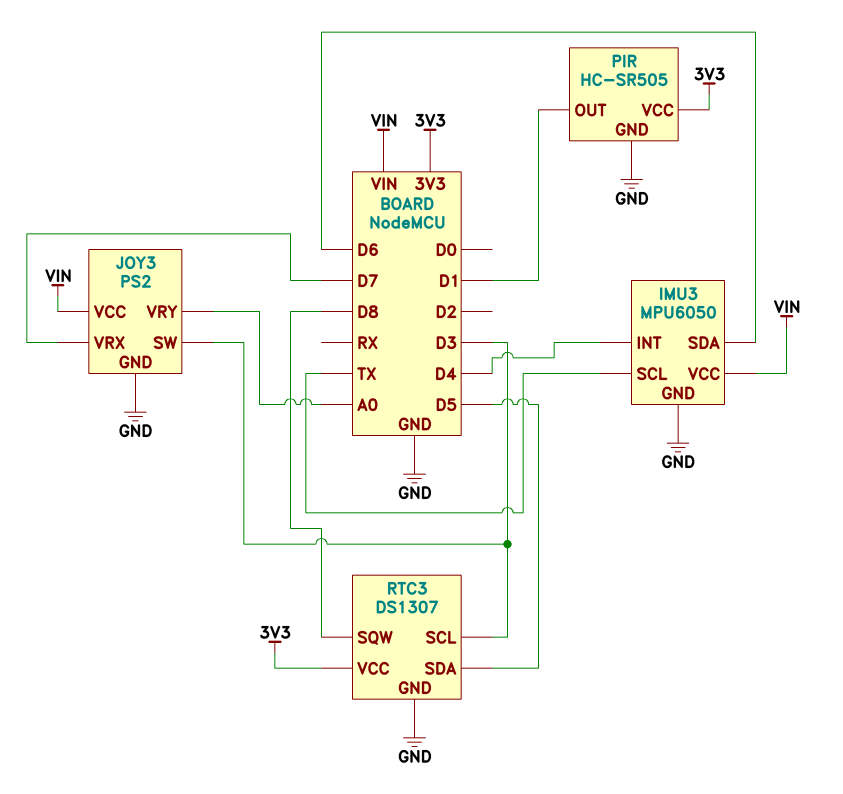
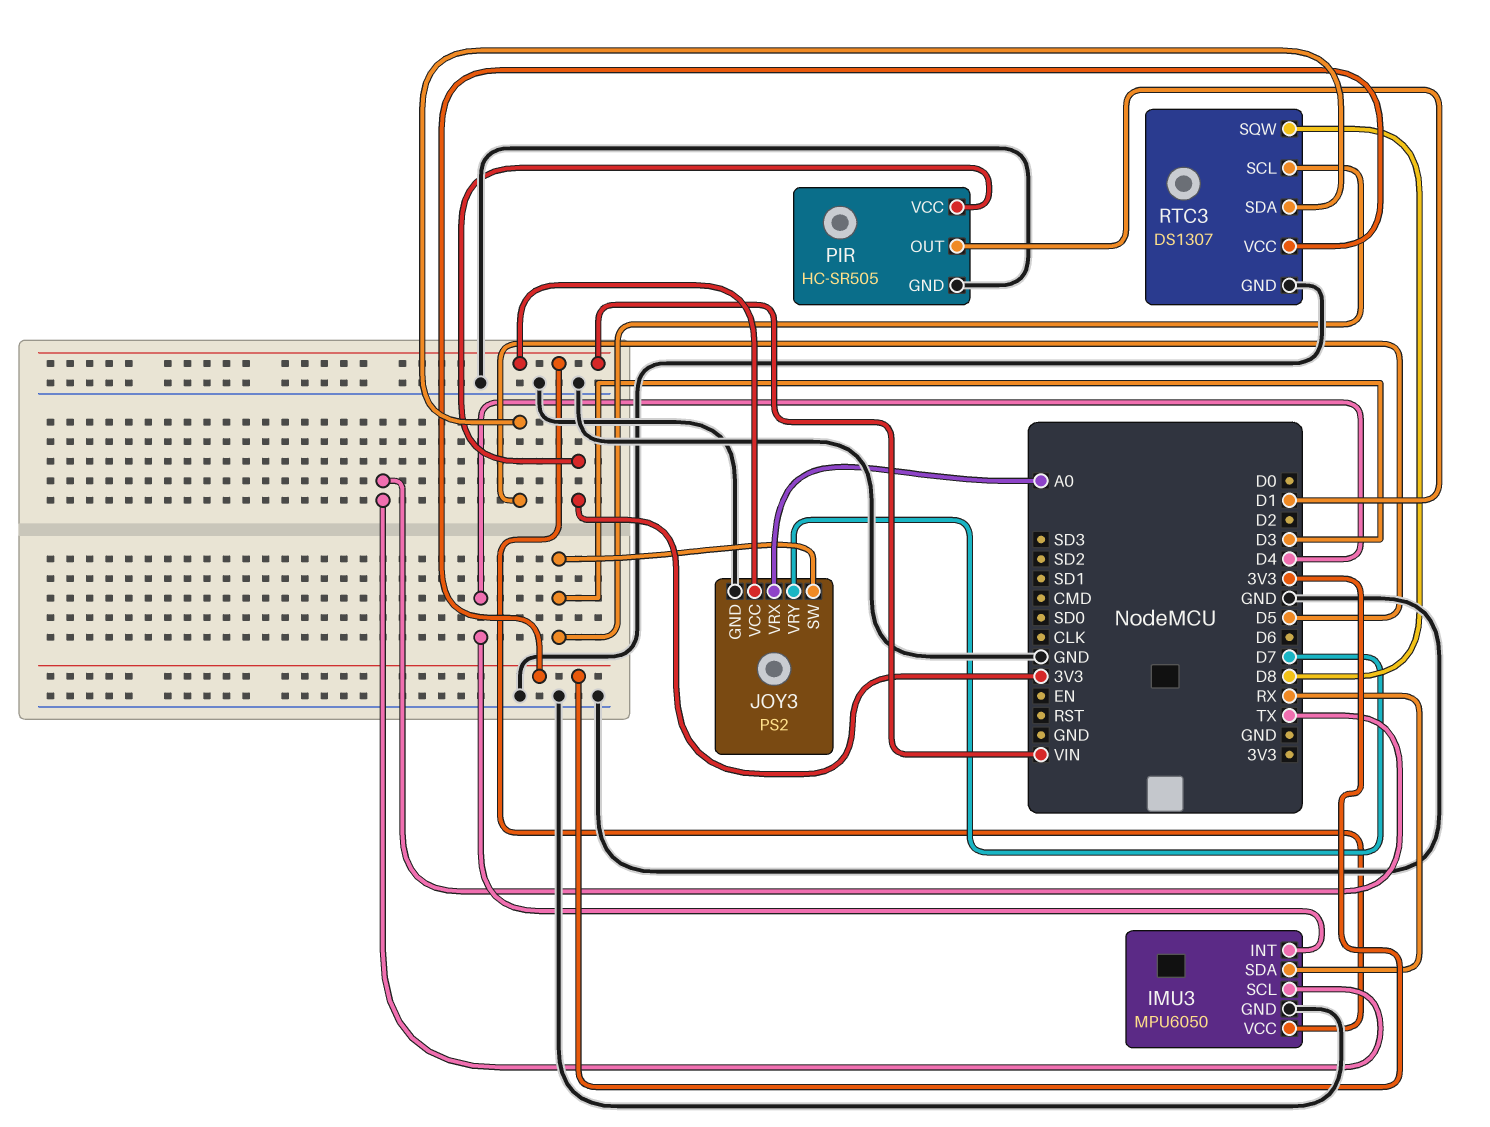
IMU3 pin SDA: D6 -> RX
JOY3 pin VRX: D7 -> A0
JOY3 pin VRY: A0 -> D7

